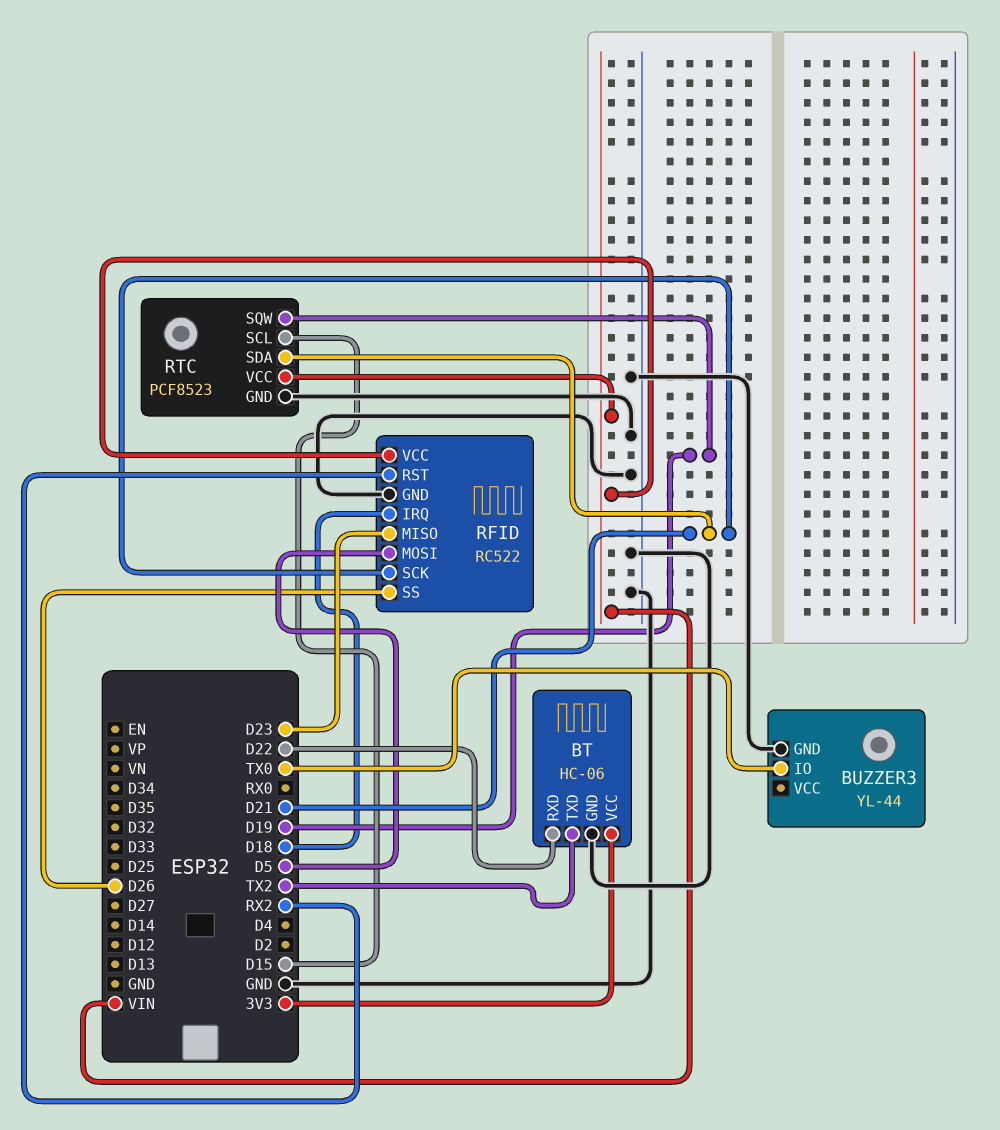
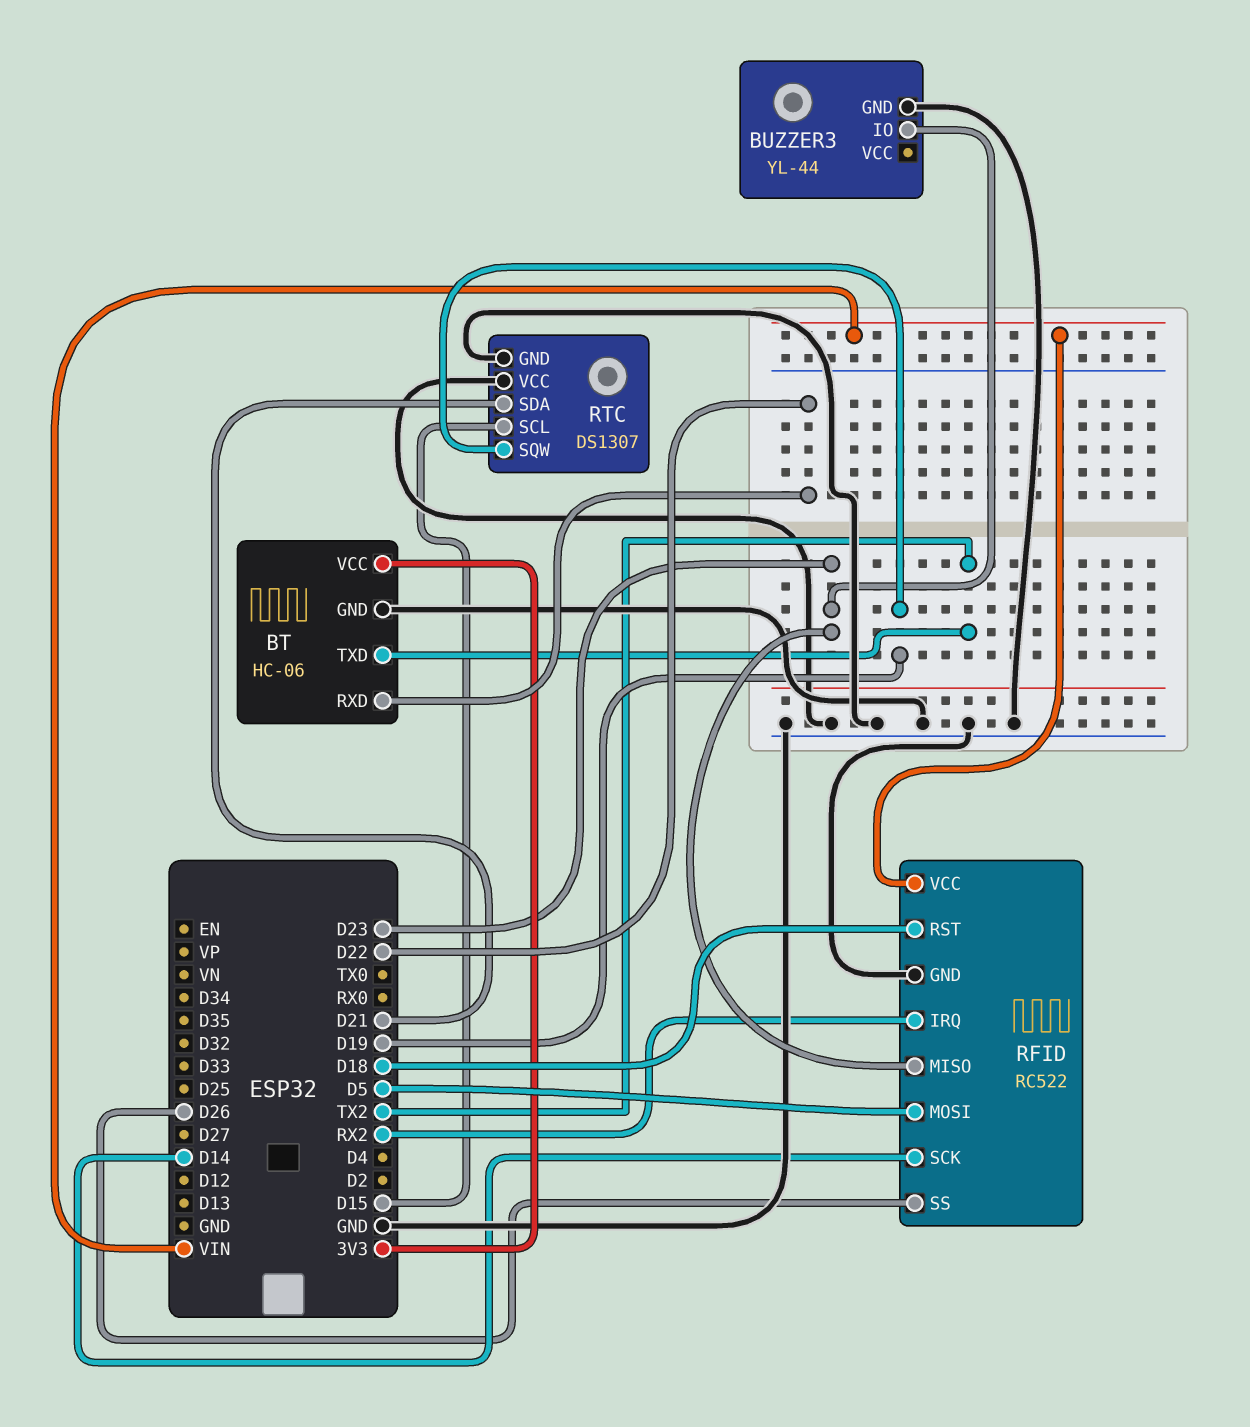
BUZZER3 pin IO: TX0 -> D23
RFID pin IRQ: D18 -> RX2
RFID pin RST: RX2 -> D18
RFID pin SCK: D21 -> D14
RTC: PCF8523 -> DS1307
RTC pin VCC: VIN -> GND

